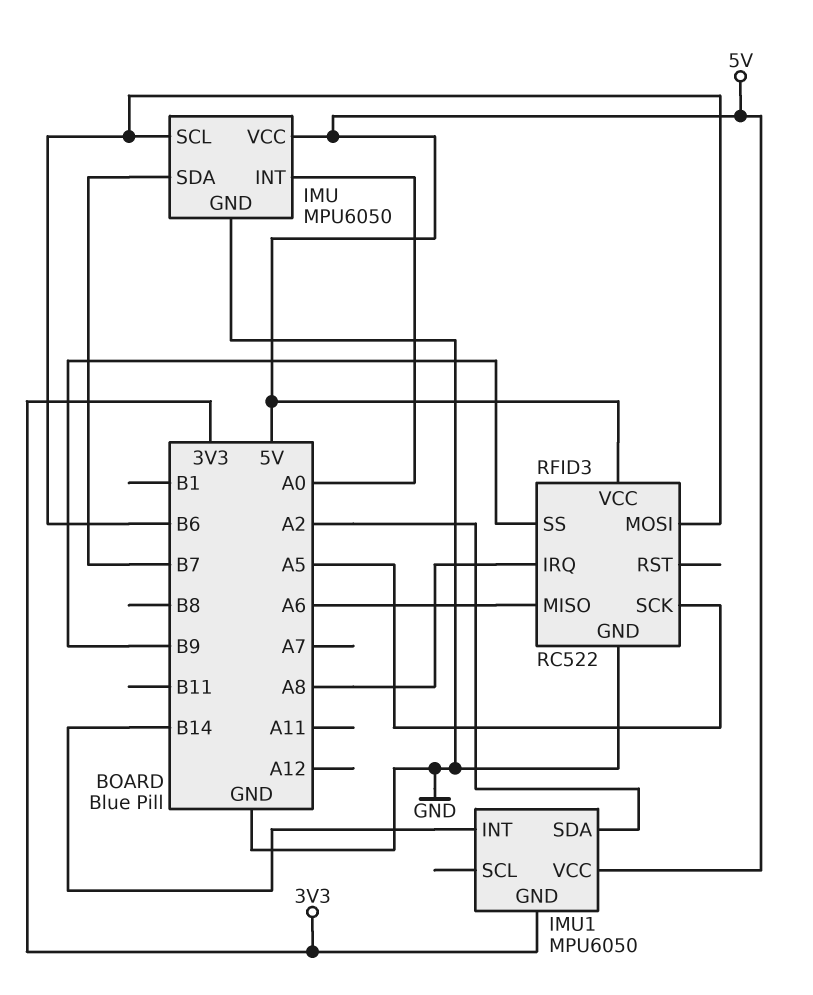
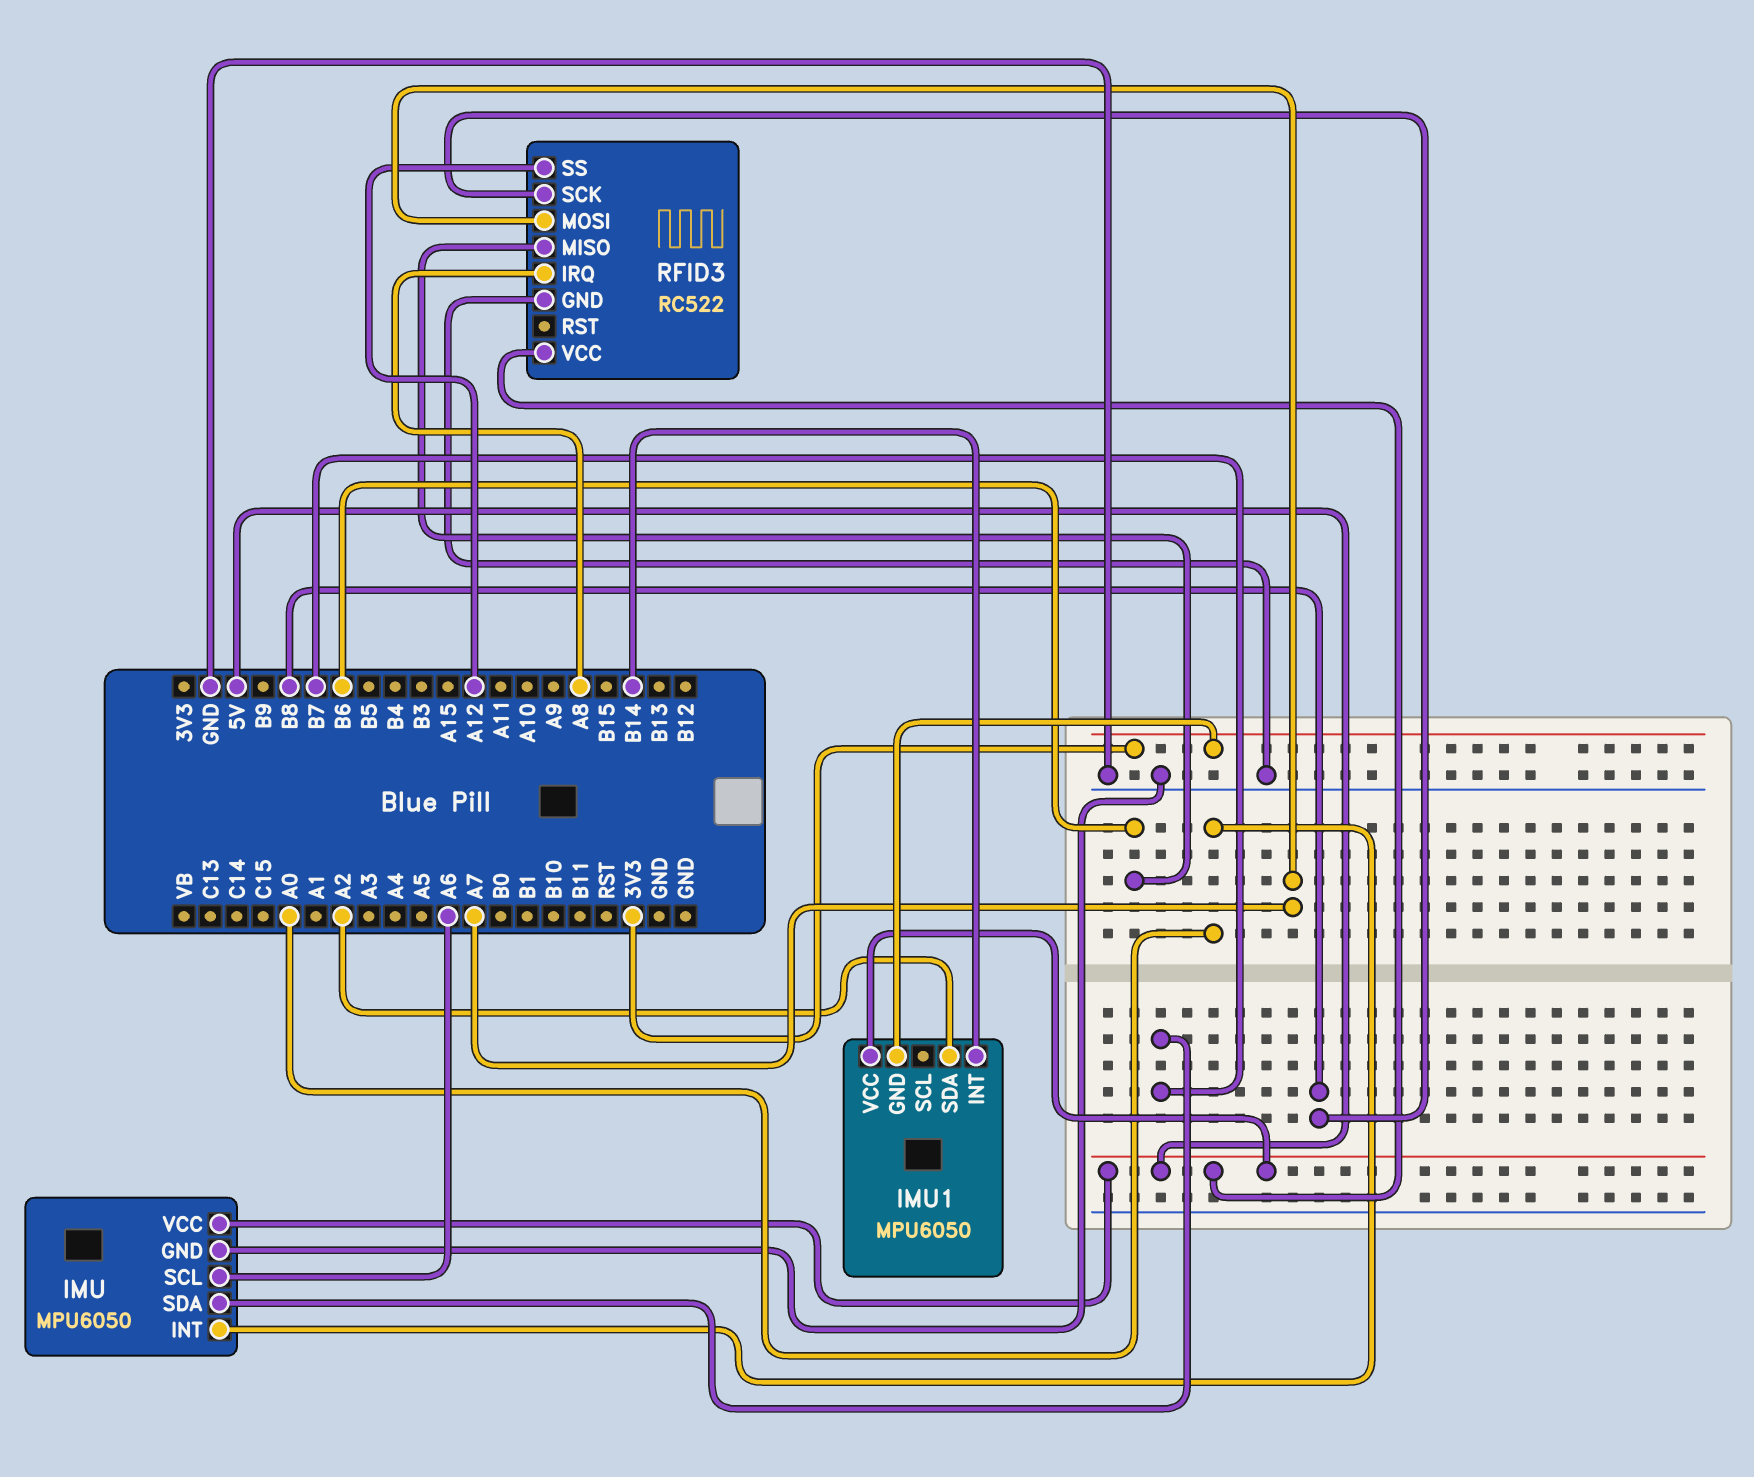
IMU pin SCL: B6 -> A6
RFID3 pin MISO: A6 -> B6
RFID3 pin MOSI: B6 -> A7
RFID3 pin SCK: A5 -> B8
RFID3 pin SS: B9 -> A12

